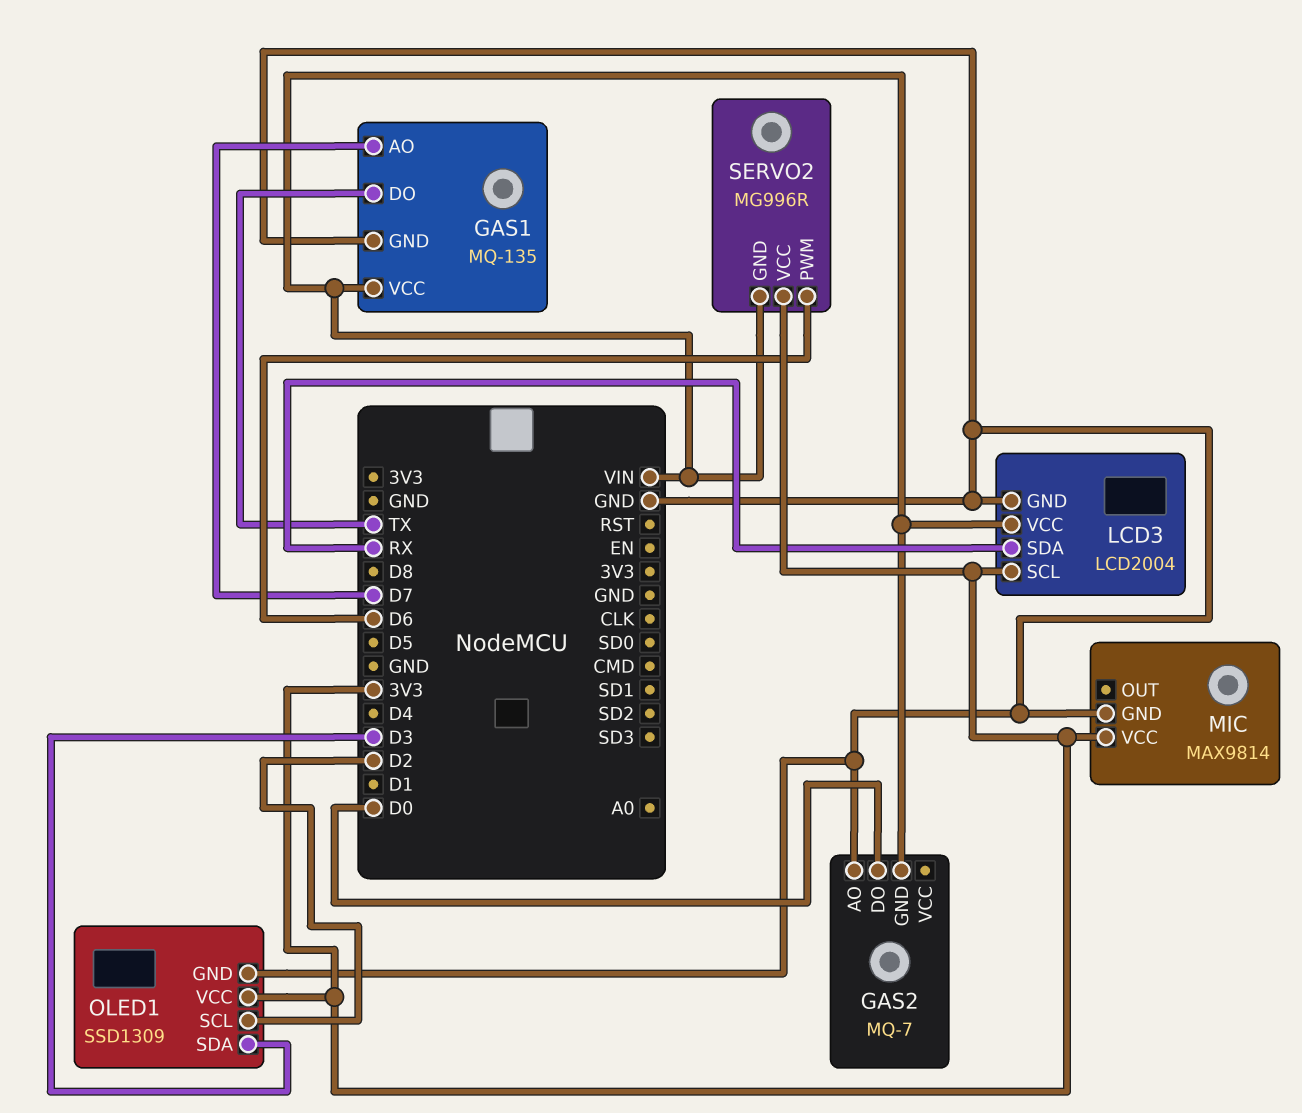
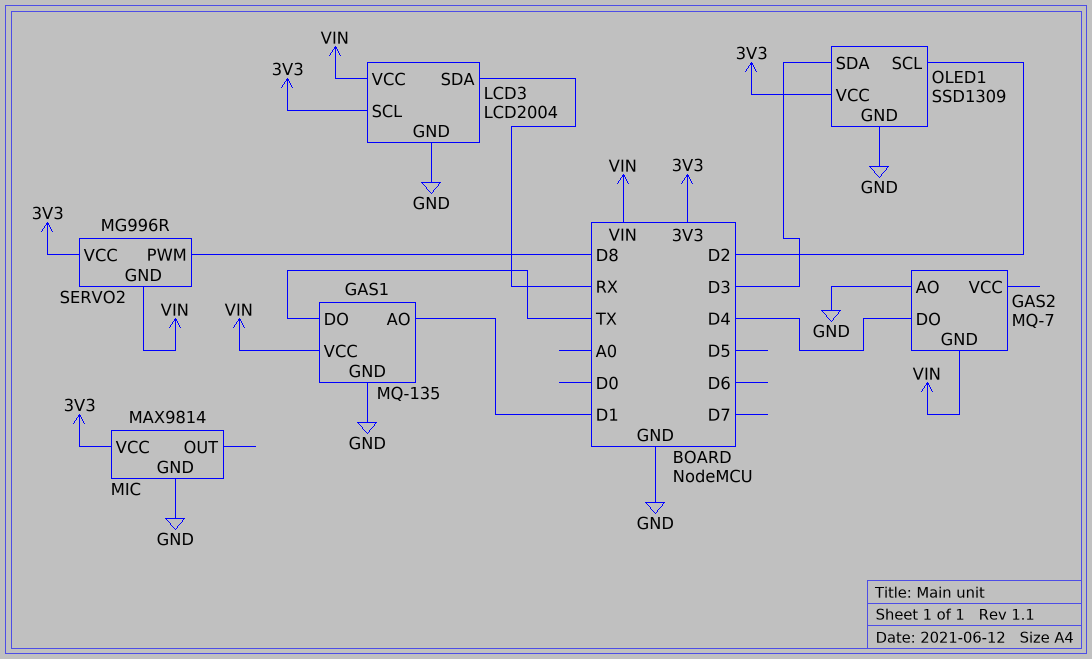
GAS1 pin AO: D7 -> D1
GAS2 pin DO: D0 -> D4
SERVO2 pin PWM: D6 -> D8

